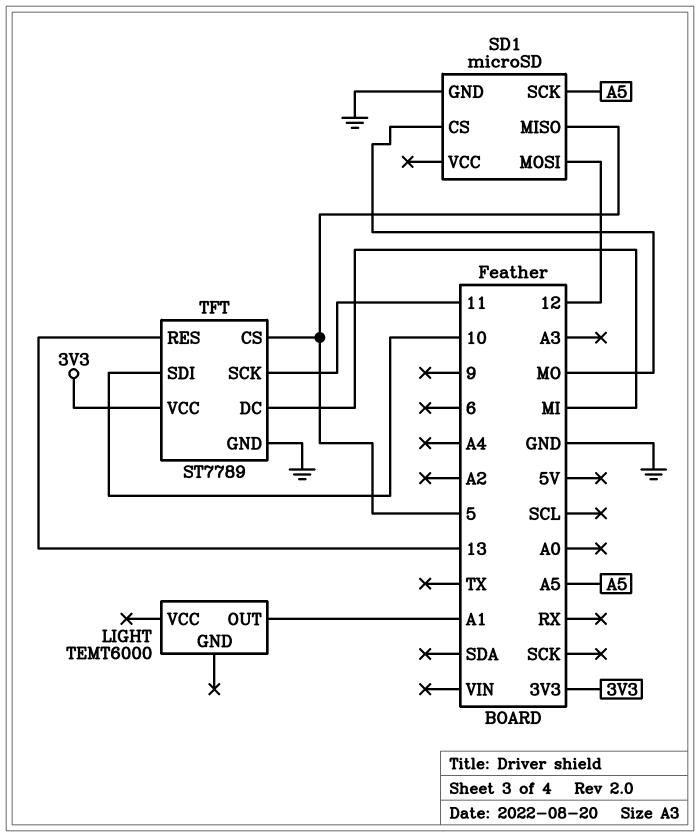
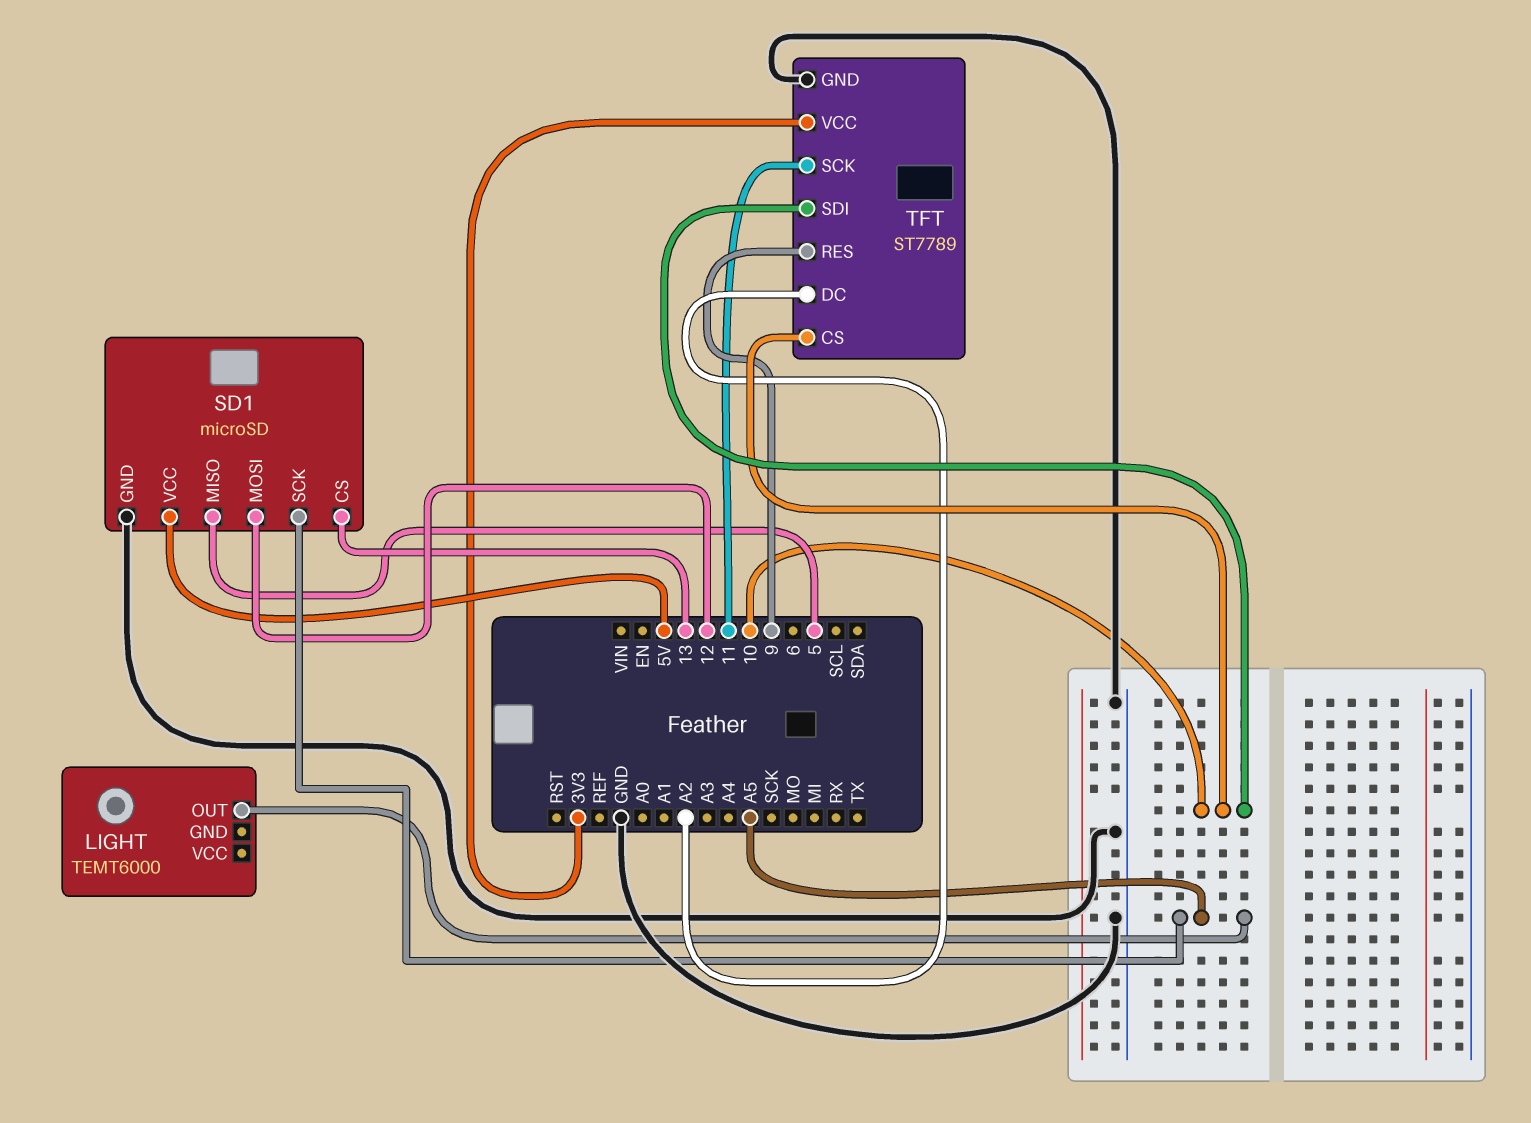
LIGHT pin OUT: A1 -> A5
SD1 pin CS: MO -> 13
SD1 pin VCC: none -> 5V
TFT pin CS: 5 -> 10
TFT pin DC: MI -> A2
TFT pin RES: 13 -> 9

